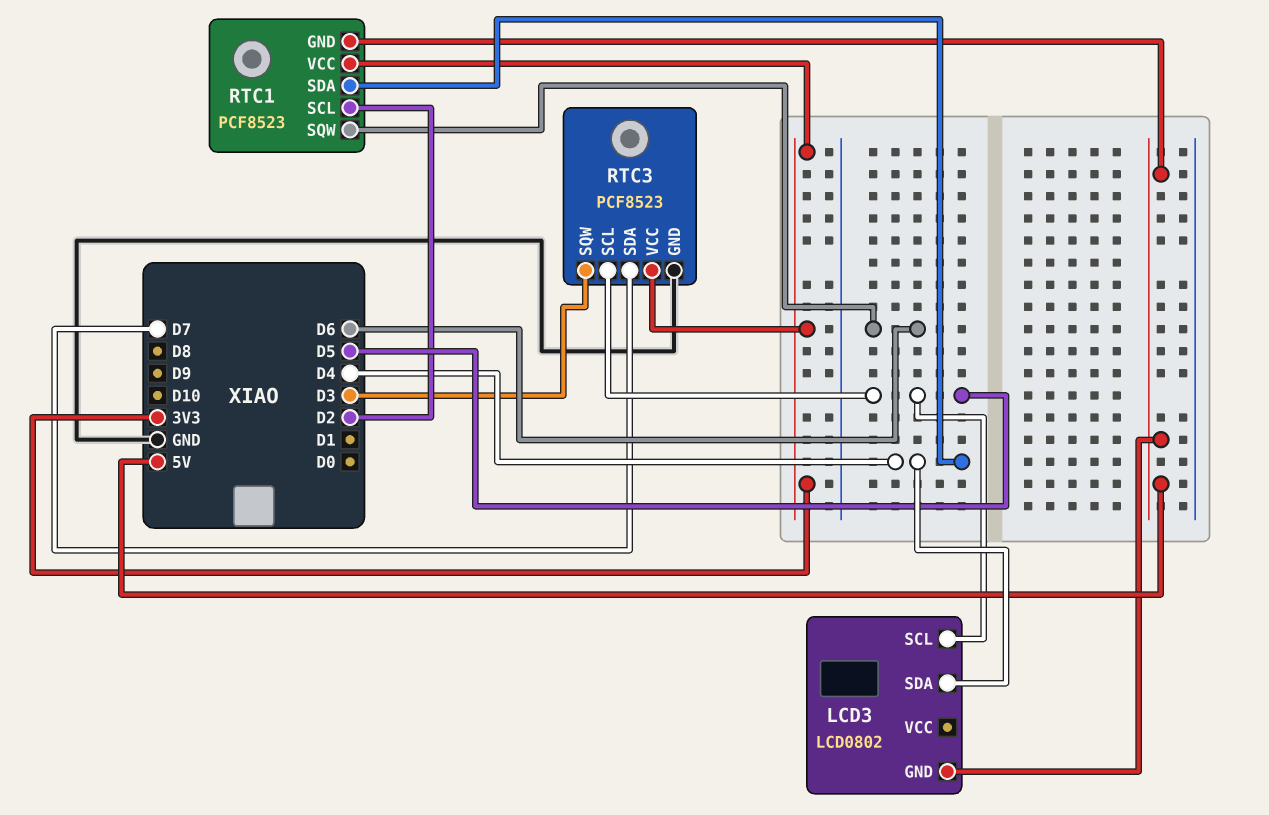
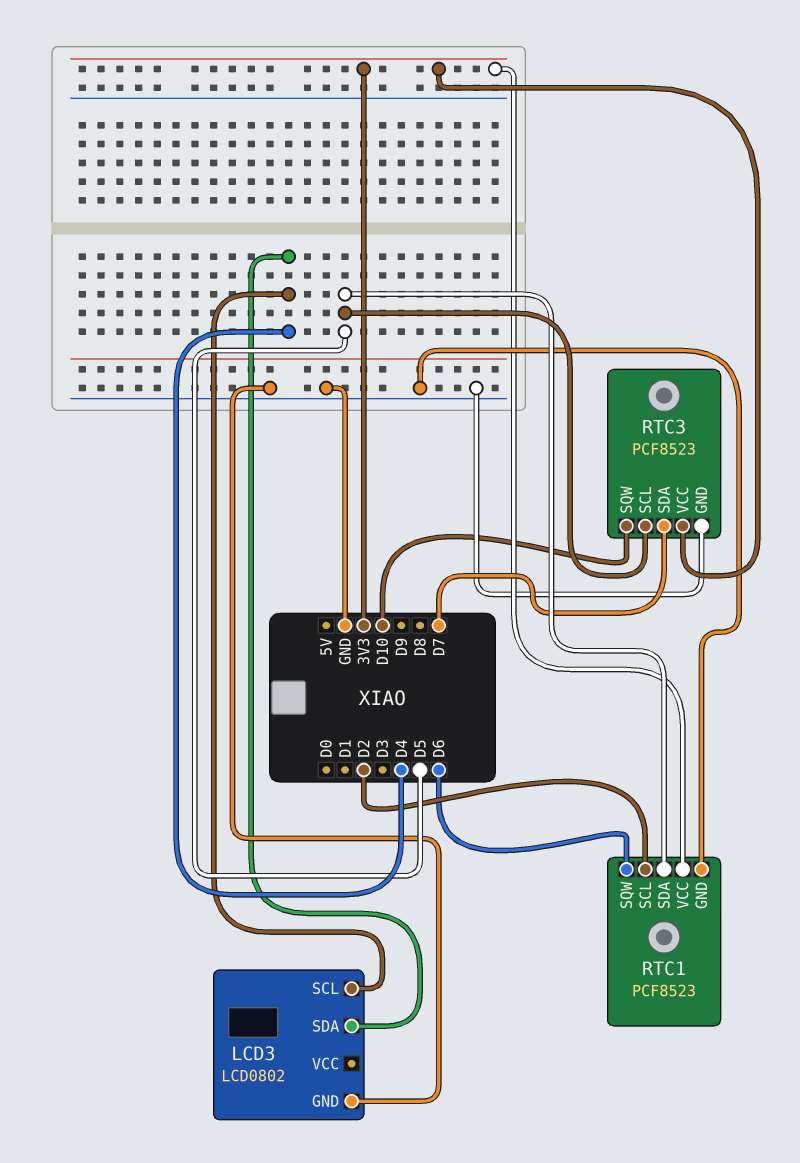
LCD3 pin GND: 5V -> GND
LCD3 pin SCL: D5 -> D4
RTC1 pin GND: 5V -> GND
RTC1 pin SDA: D4 -> D5
RTC3 pin SQW: D3 -> D10

